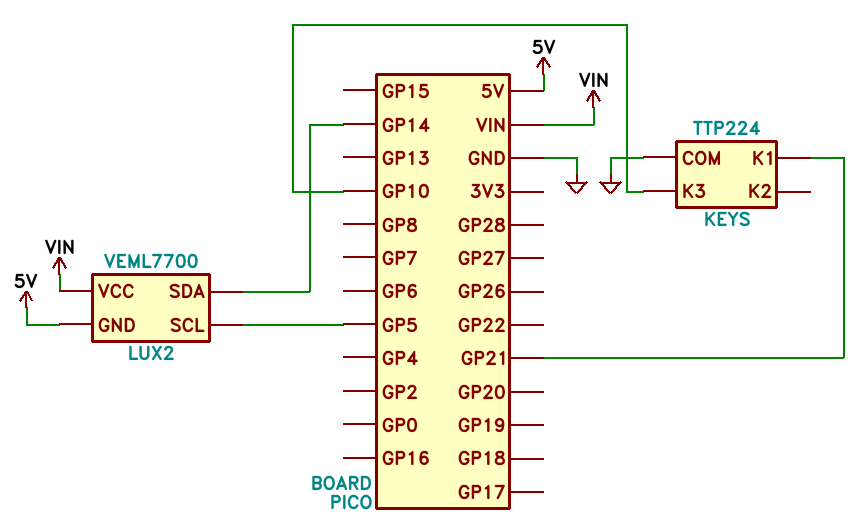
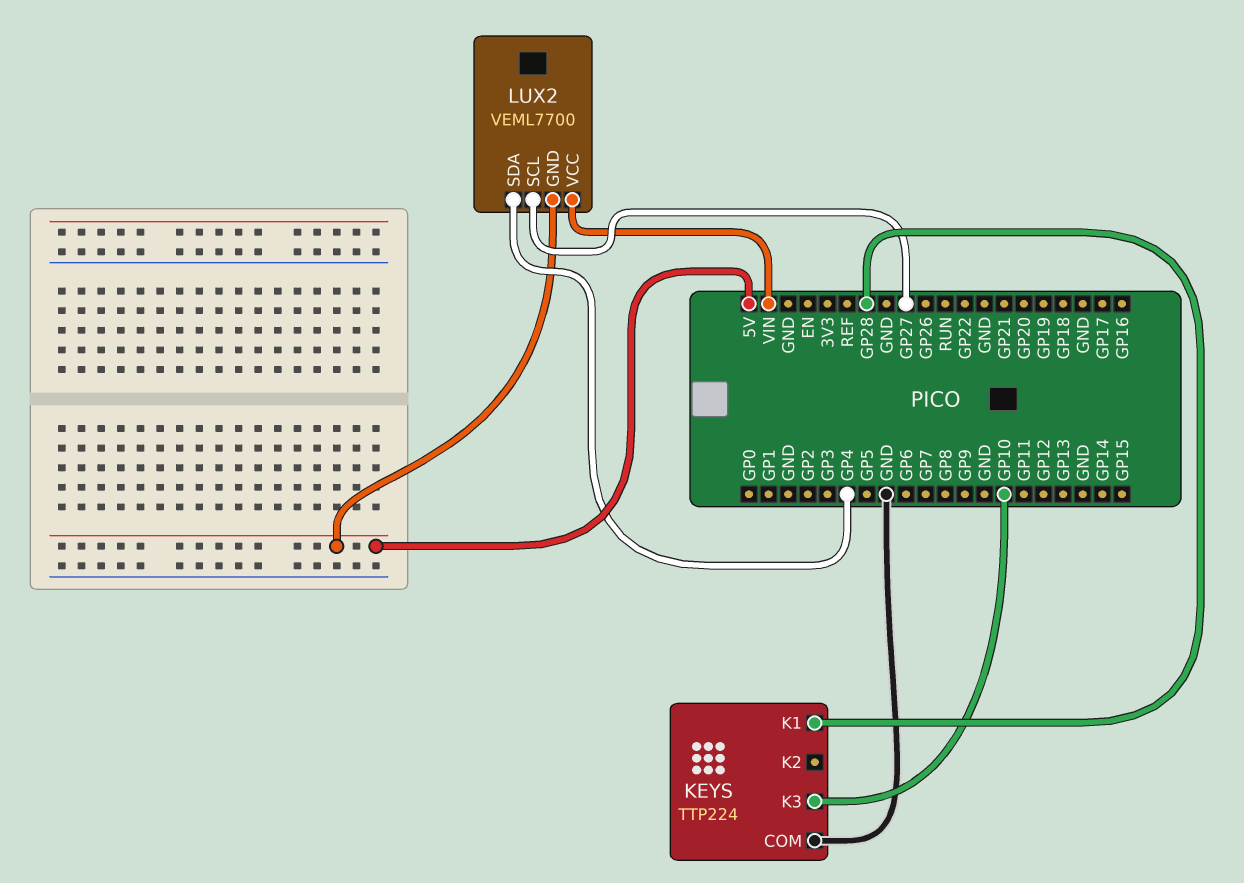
KEYS pin K1: GP21 -> GP28
LUX2 pin SCL: GP5 -> GP27
LUX2 pin SDA: GP14 -> GP4

